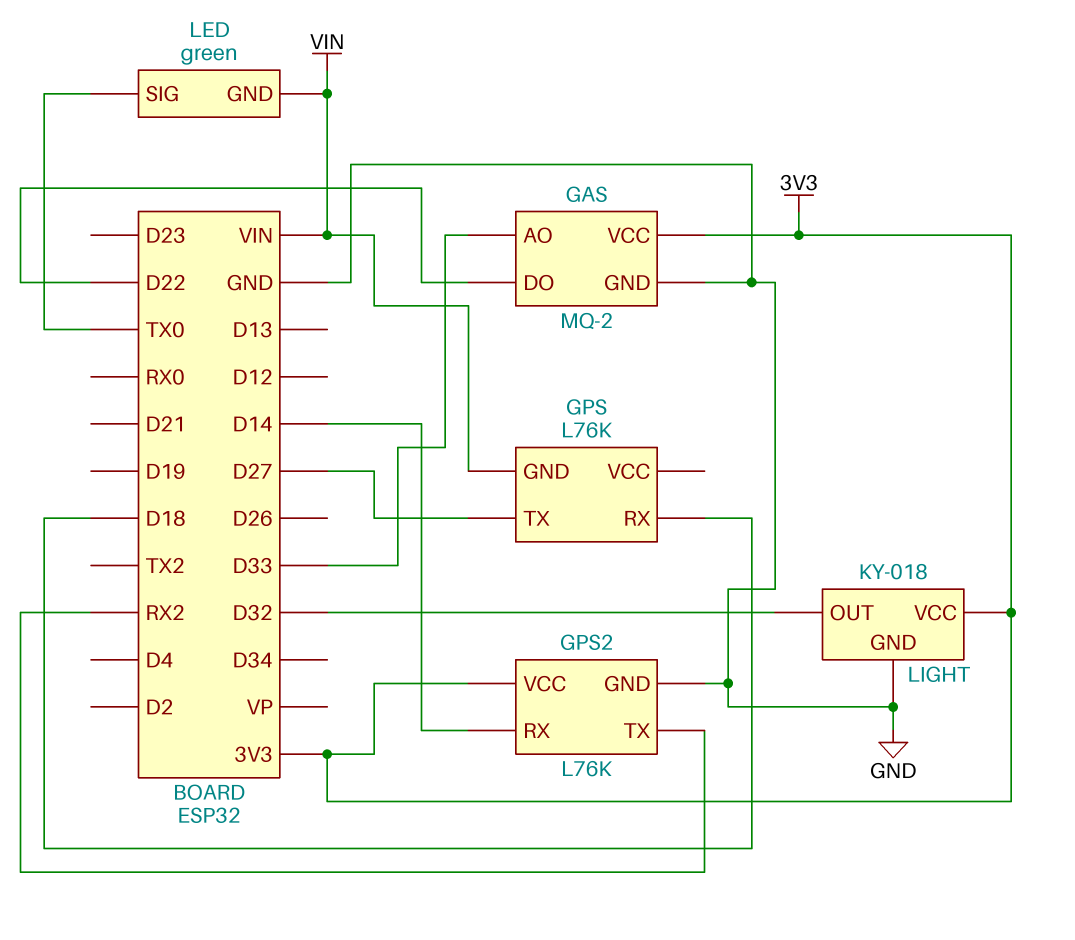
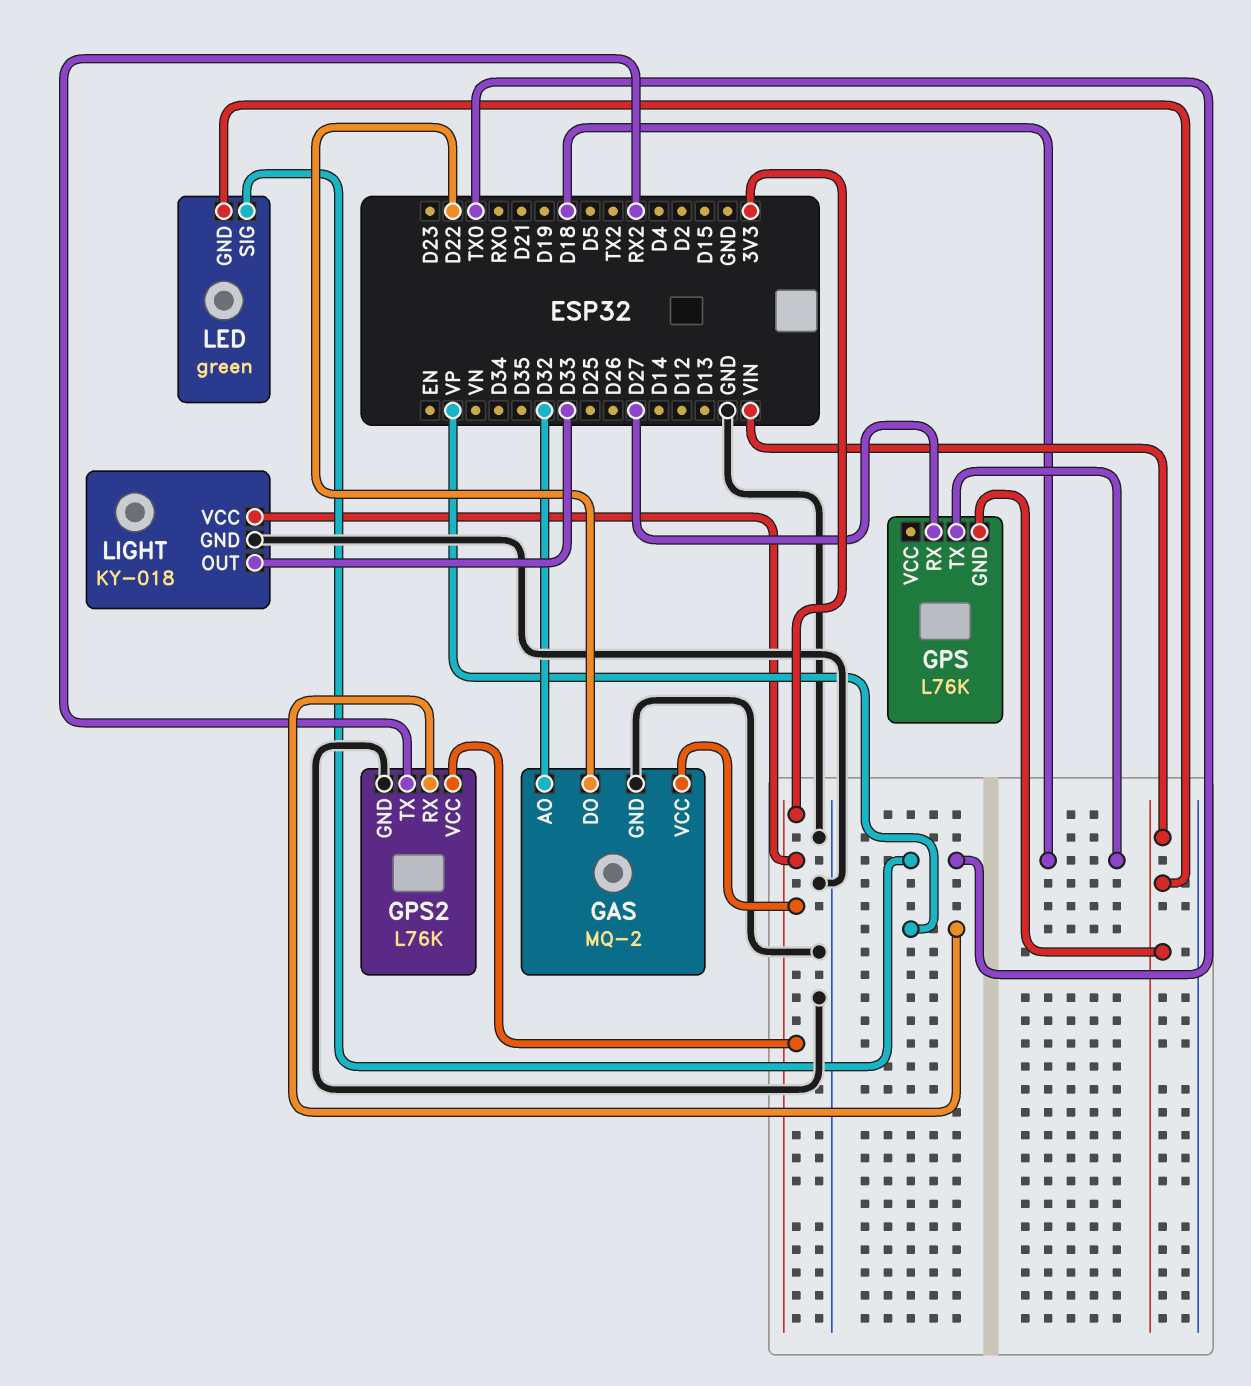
GAS pin AO: D33 -> D32
GPS pin RX: D18 -> D27
GPS pin TX: D27 -> D18
GPS2 pin RX: D14 -> VP
LIGHT pin OUT: D32 -> D33

